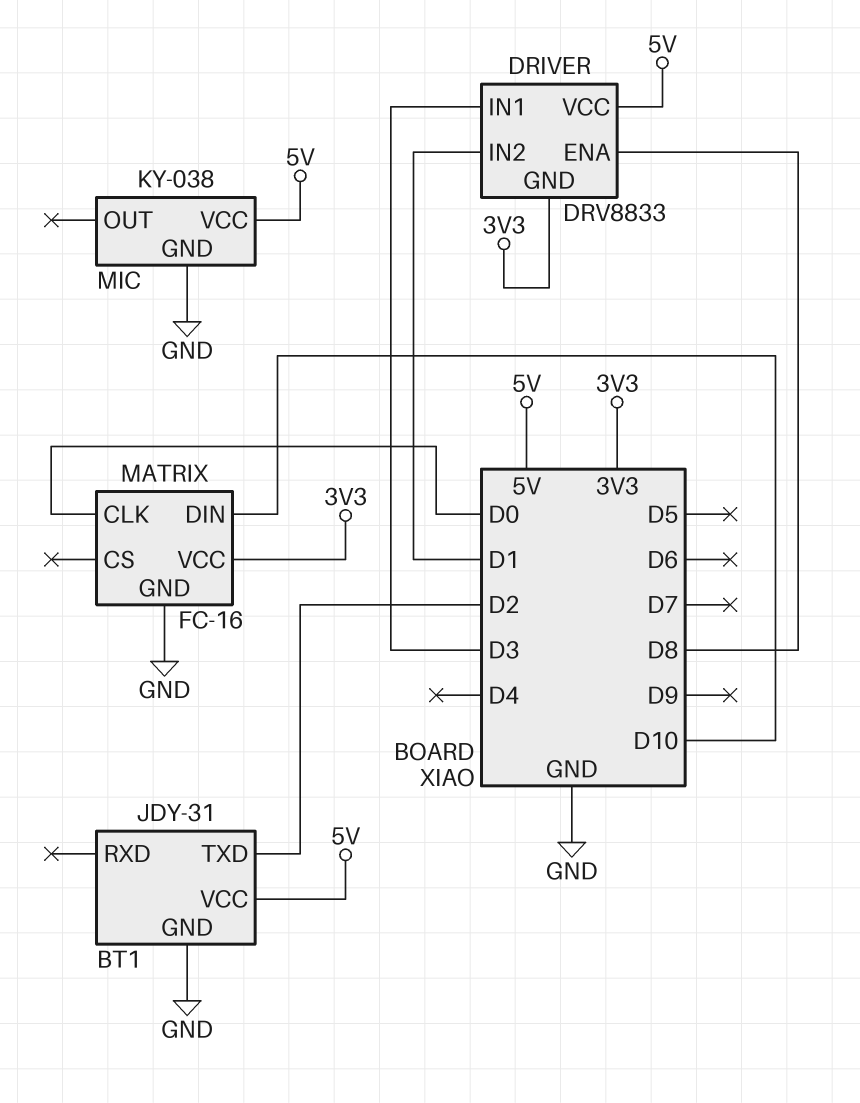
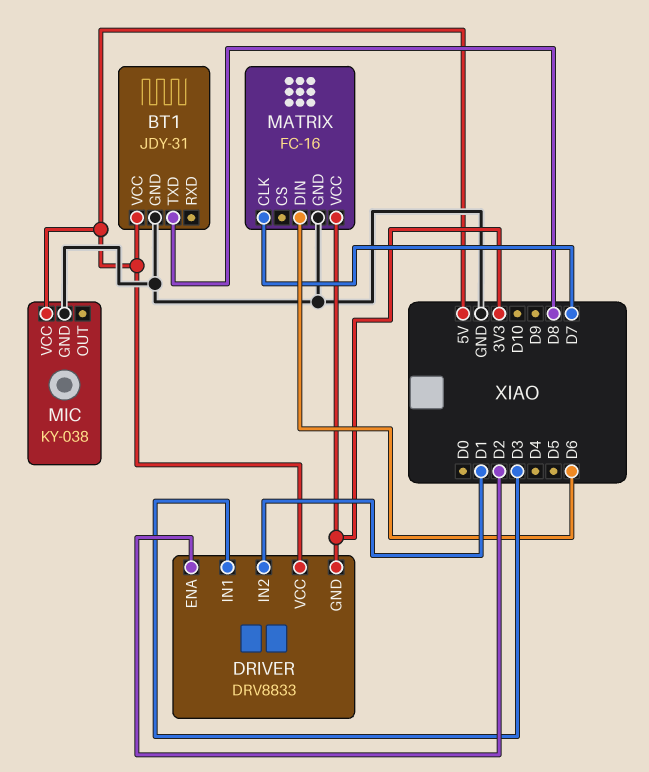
BT1 pin TXD: D2 -> D8
DRIVER pin ENA: D8 -> D2
MATRIX pin CLK: D0 -> D7
MATRIX pin DIN: D10 -> D6

